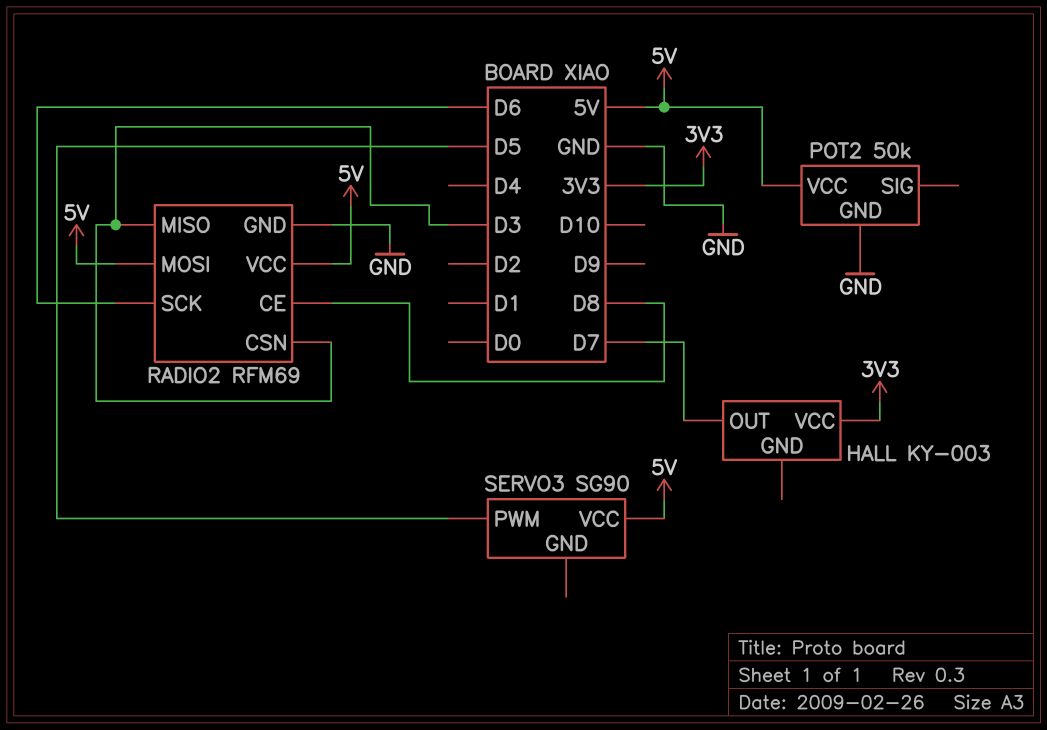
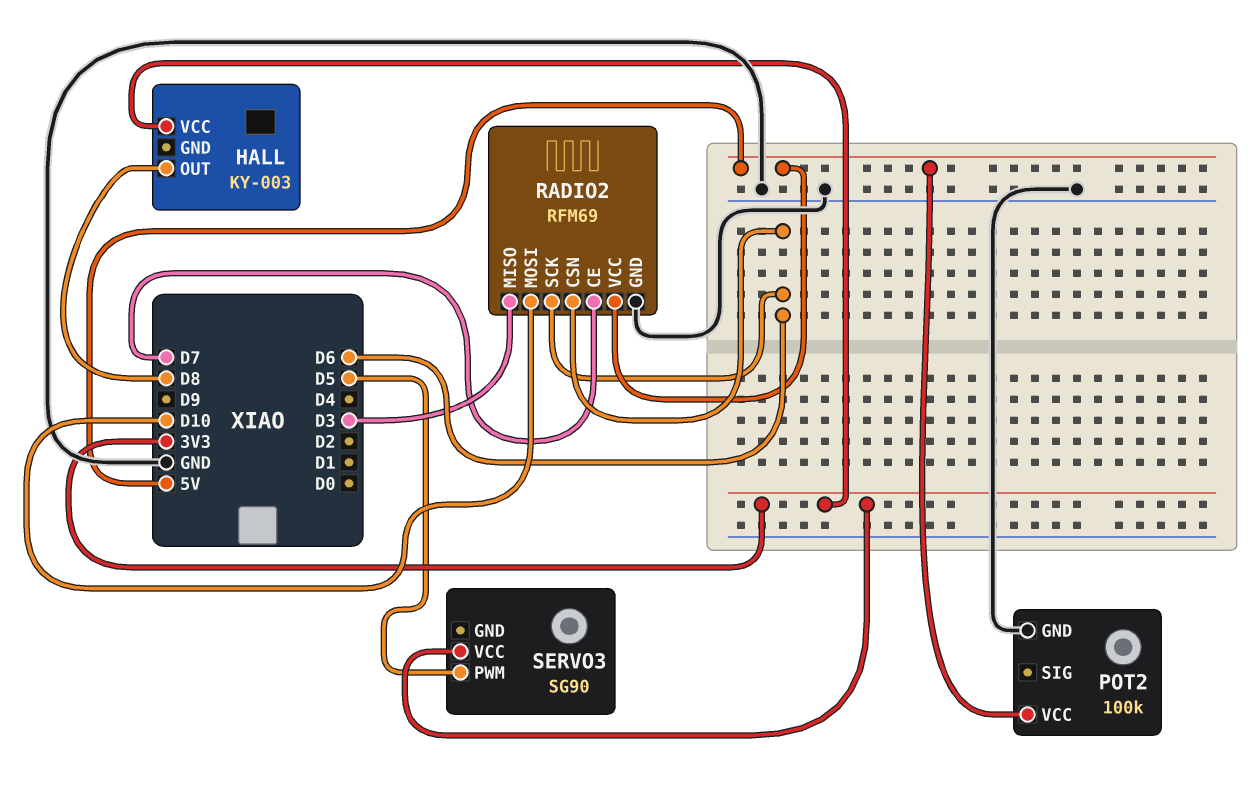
HALL pin OUT: D7 -> D8
POT2: 50k -> 100k
RADIO2 pin CE: D8 -> D7
RADIO2 pin CSN: D3 -> D6
RADIO2 pin MOSI: 5V -> D10
SERVO3 pin VCC: 5V -> 3V3

